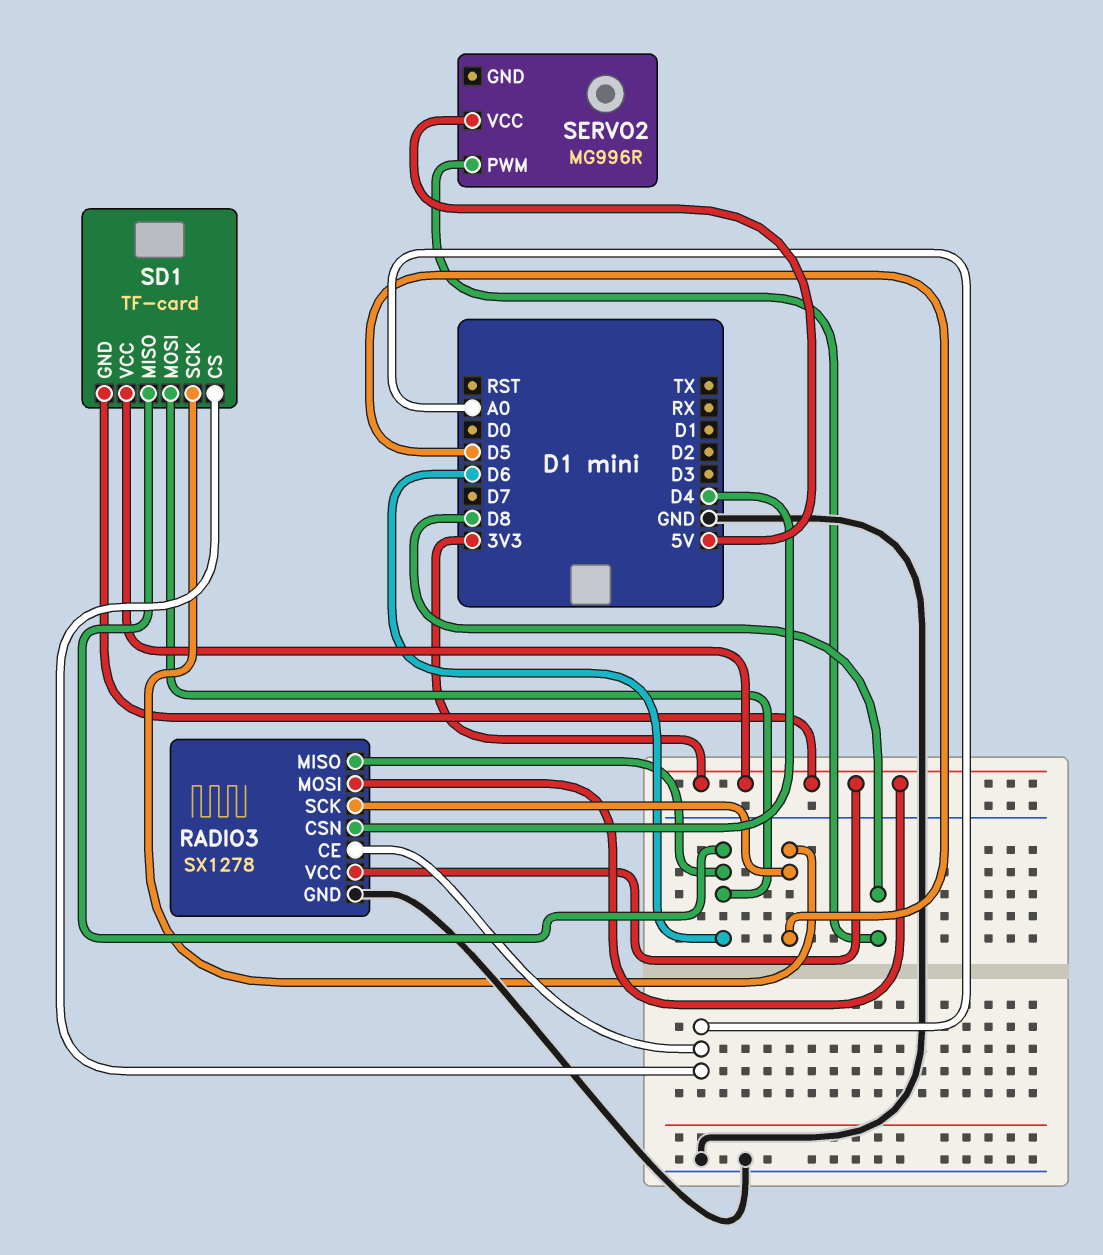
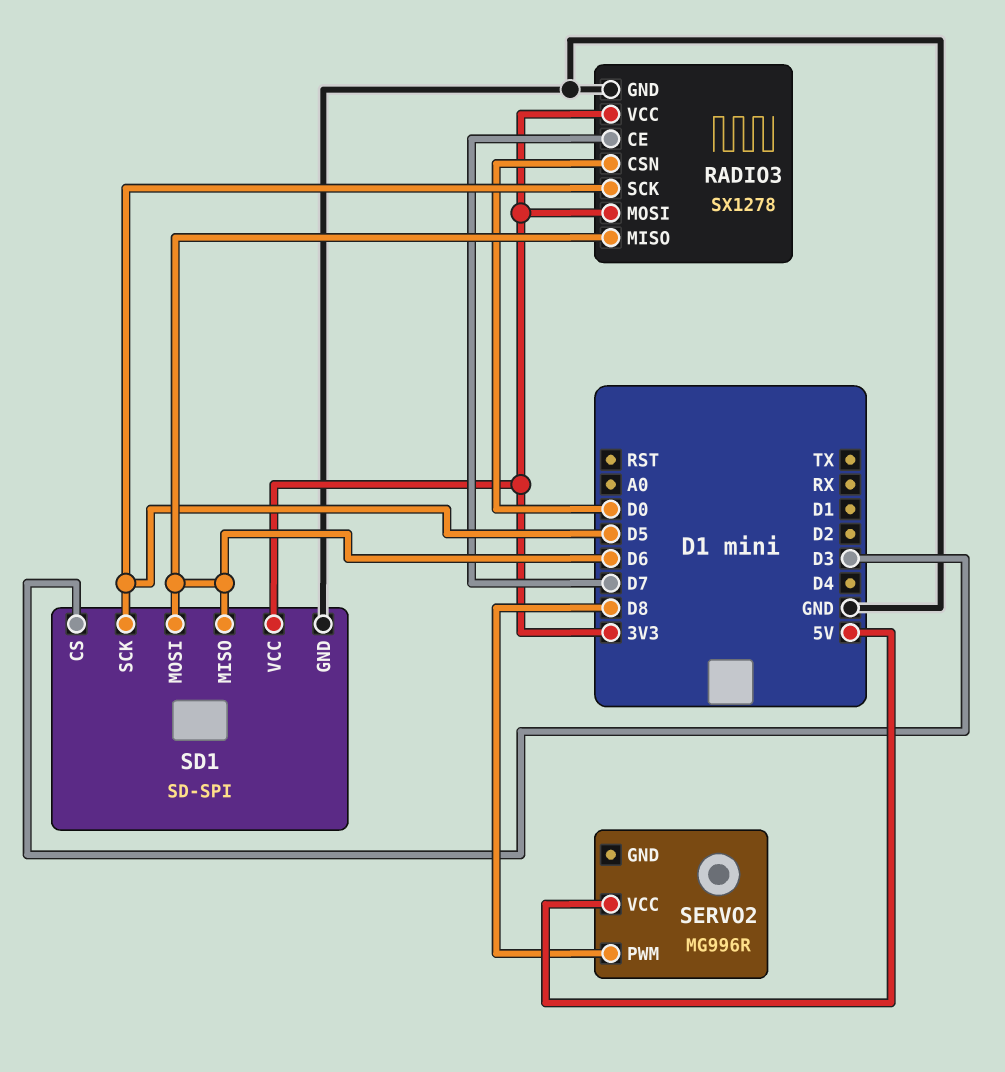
RADIO3 pin CE: A0 -> D7
RADIO3 pin CSN: D4 -> D0
SD1: TF-card -> SD-SPI
SD1 pin CS: A0 -> D3
SD1 pin GND: 3V3 -> GND

